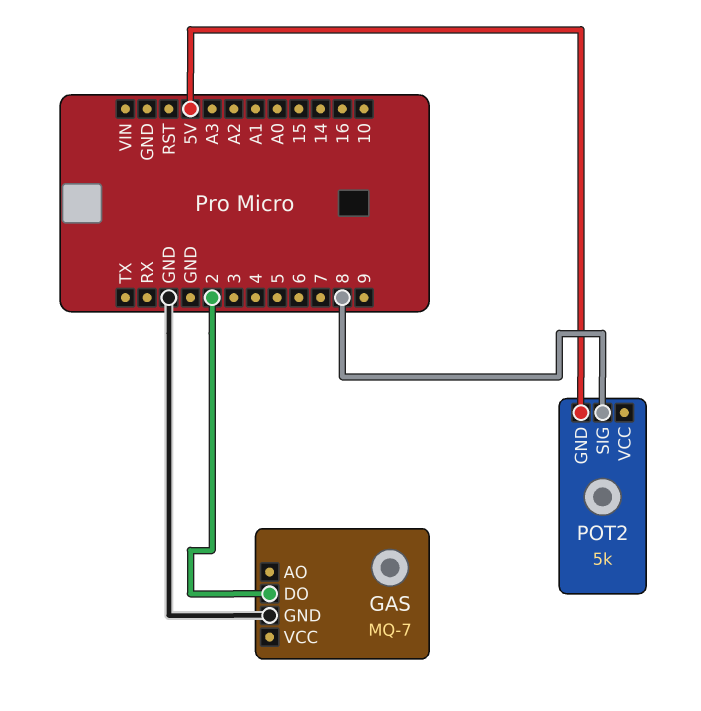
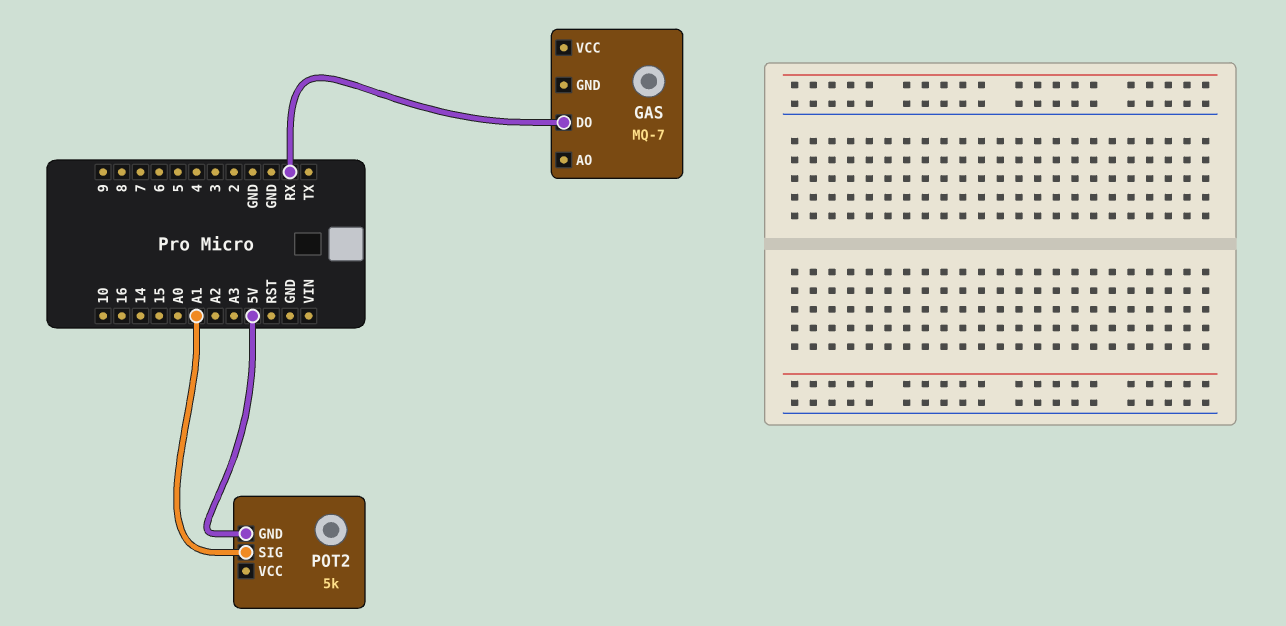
GAS pin DO: 2 -> RX
GAS pin GND: GND -> none
POT2 pin SIG: 8 -> A1

